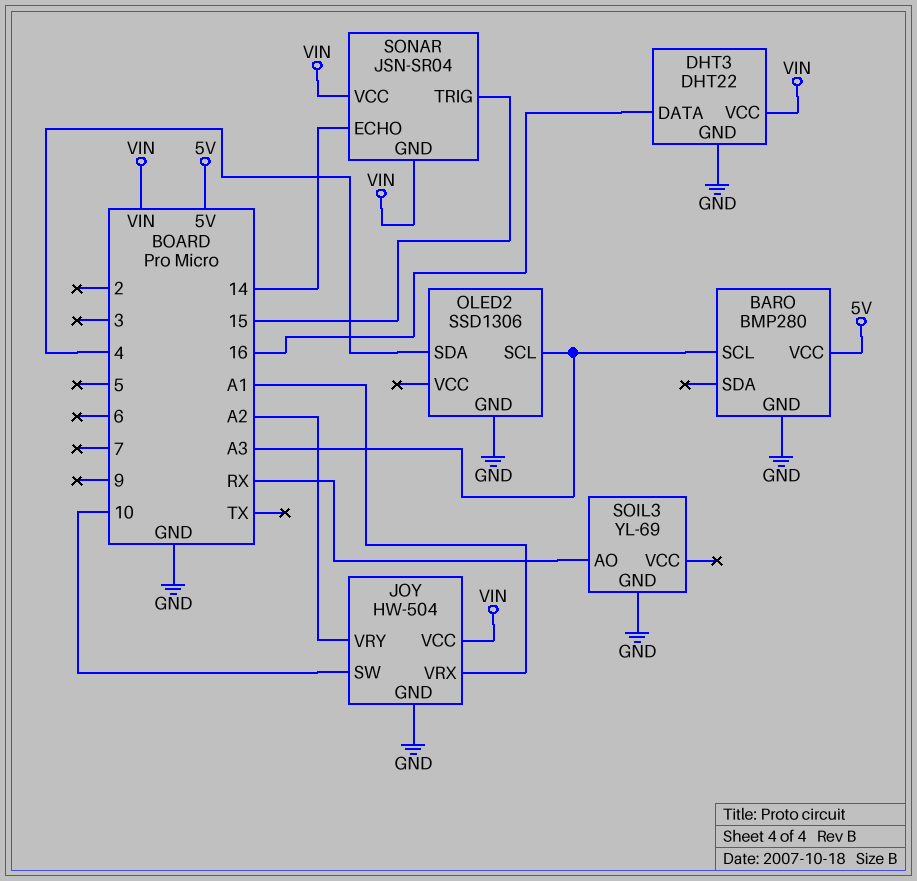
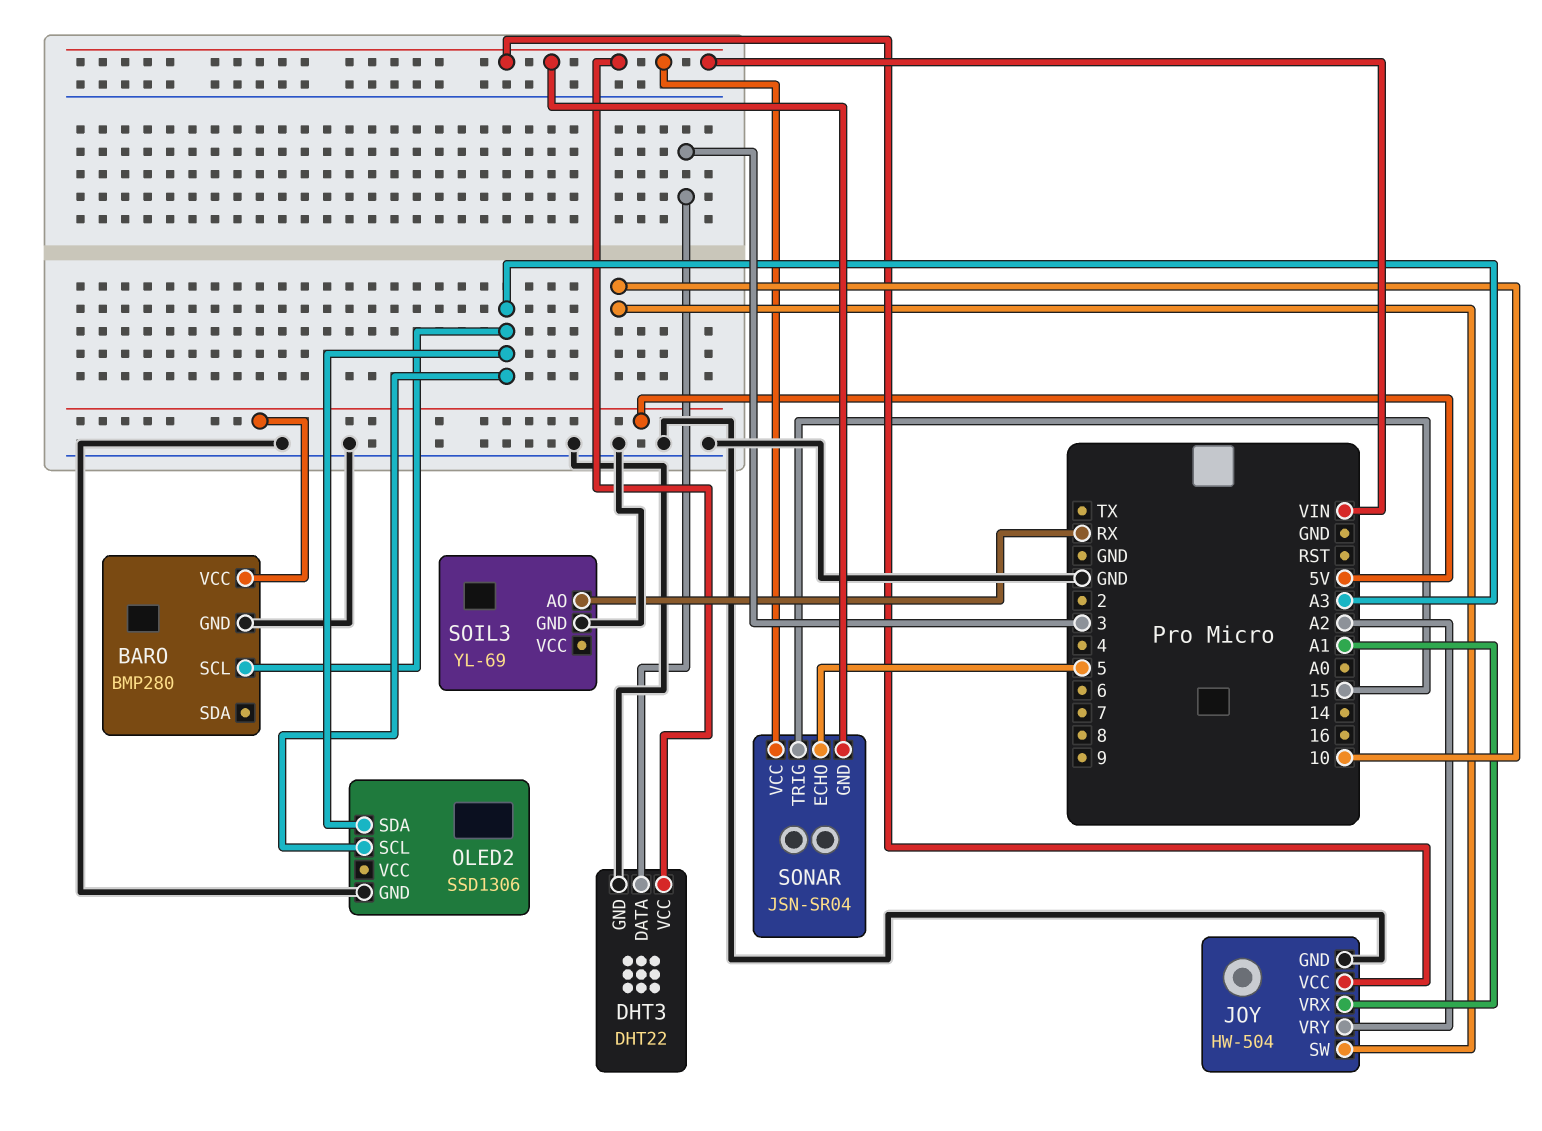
DHT3 pin DATA: 16 -> 3
OLED2 pin SDA: 4 -> A3
SONAR pin ECHO: 14 -> 5

